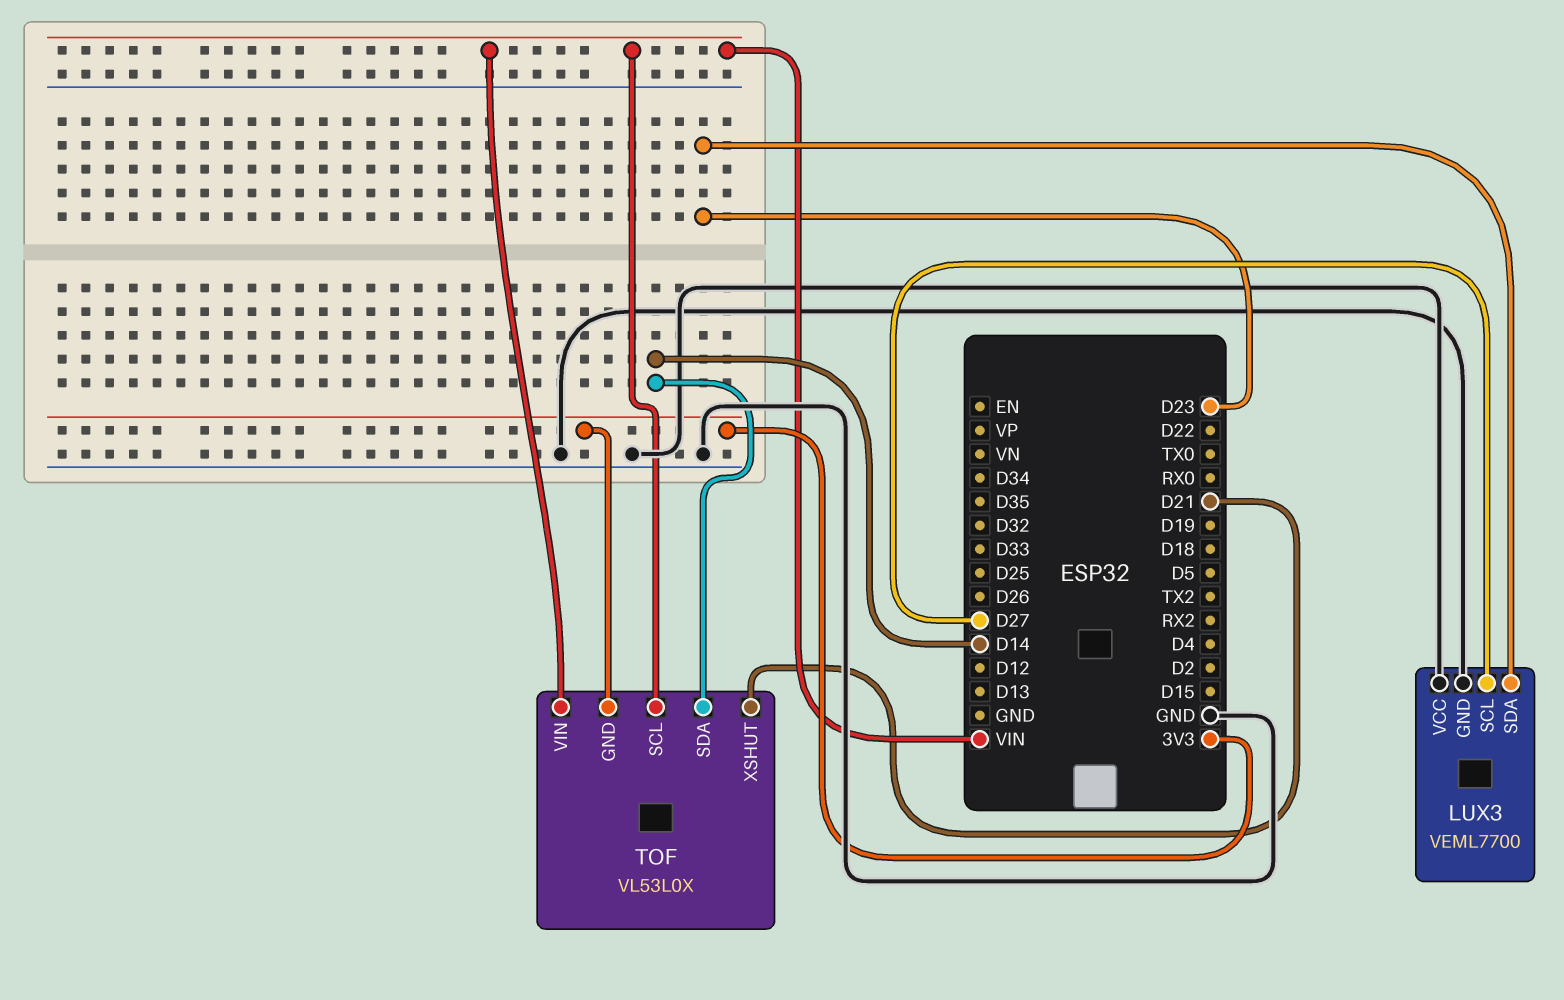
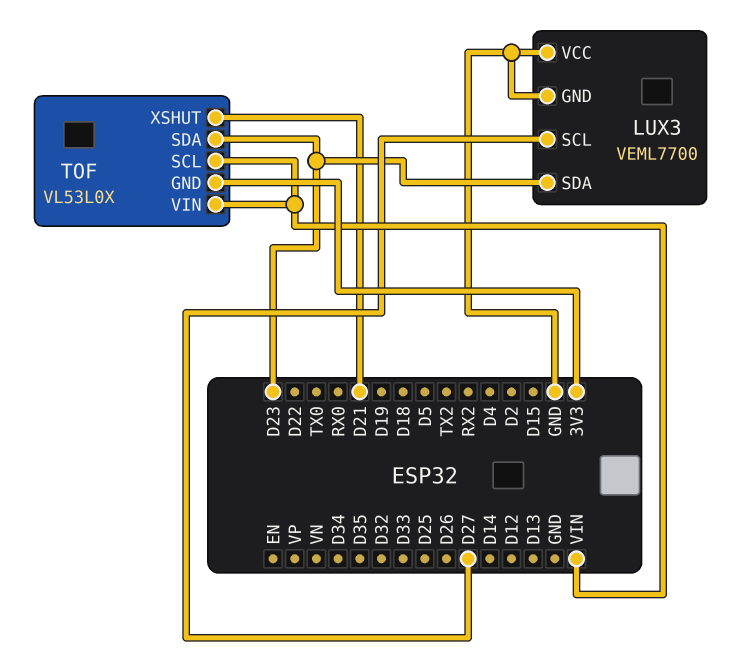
TOF pin SDA: D14 -> D23

